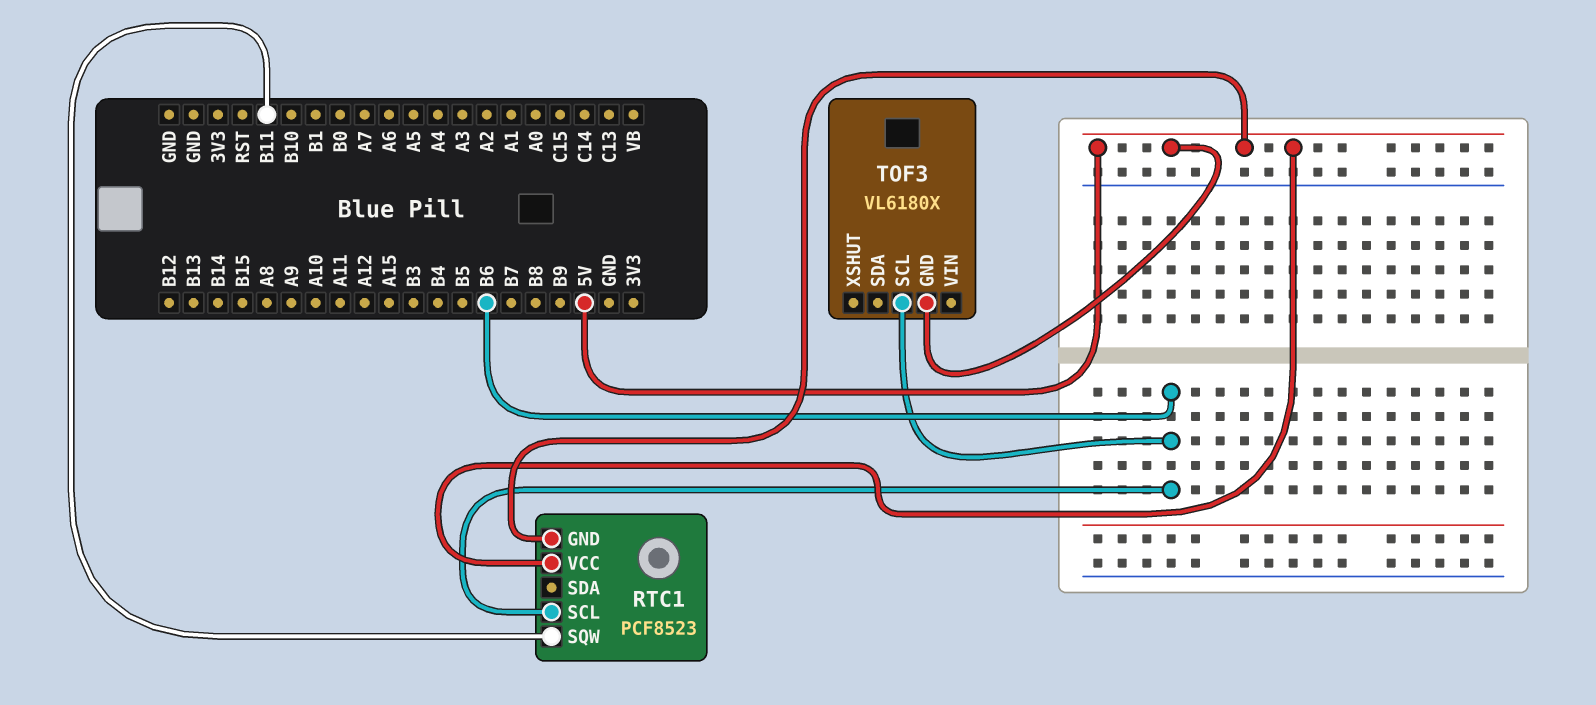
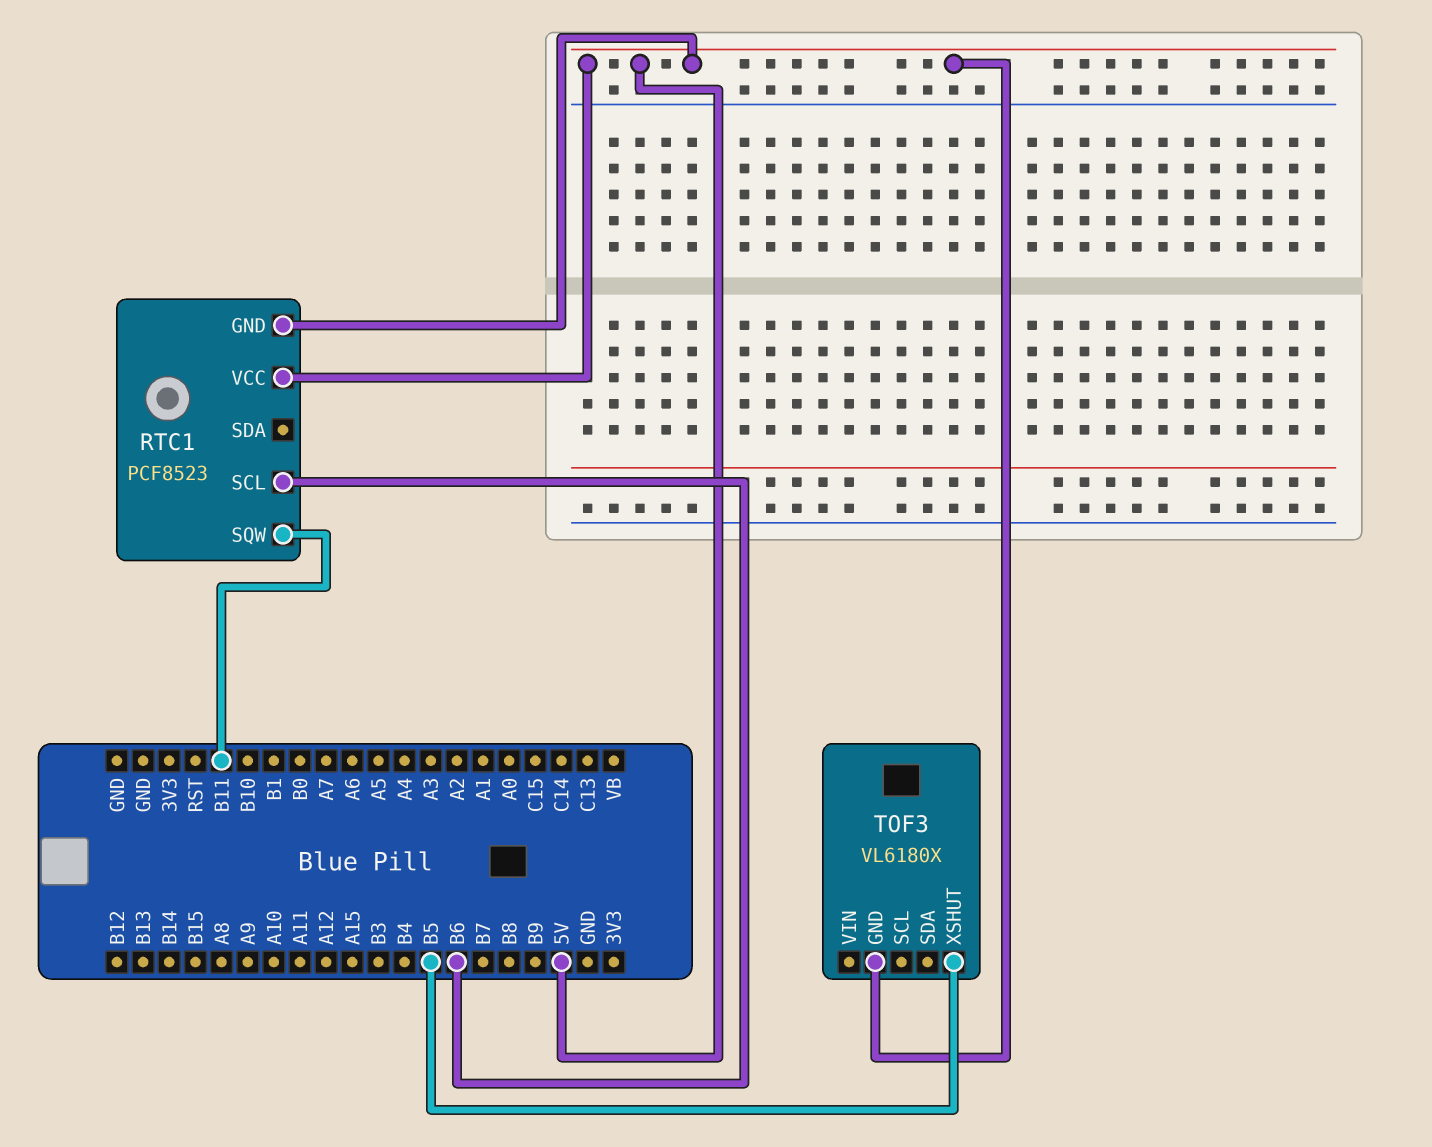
TOF3 pin SCL: B6 -> none
TOF3 pin XSHUT: none -> B5

